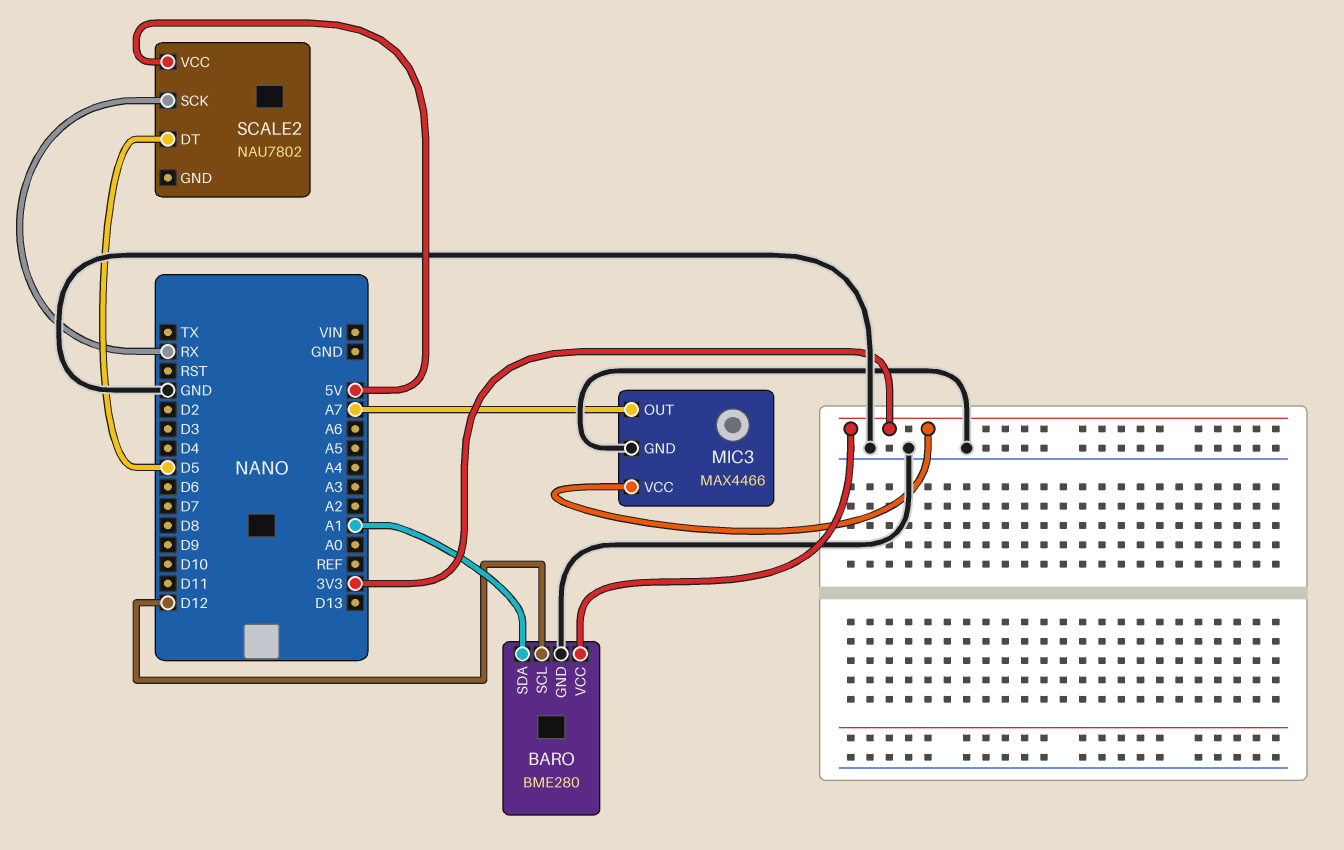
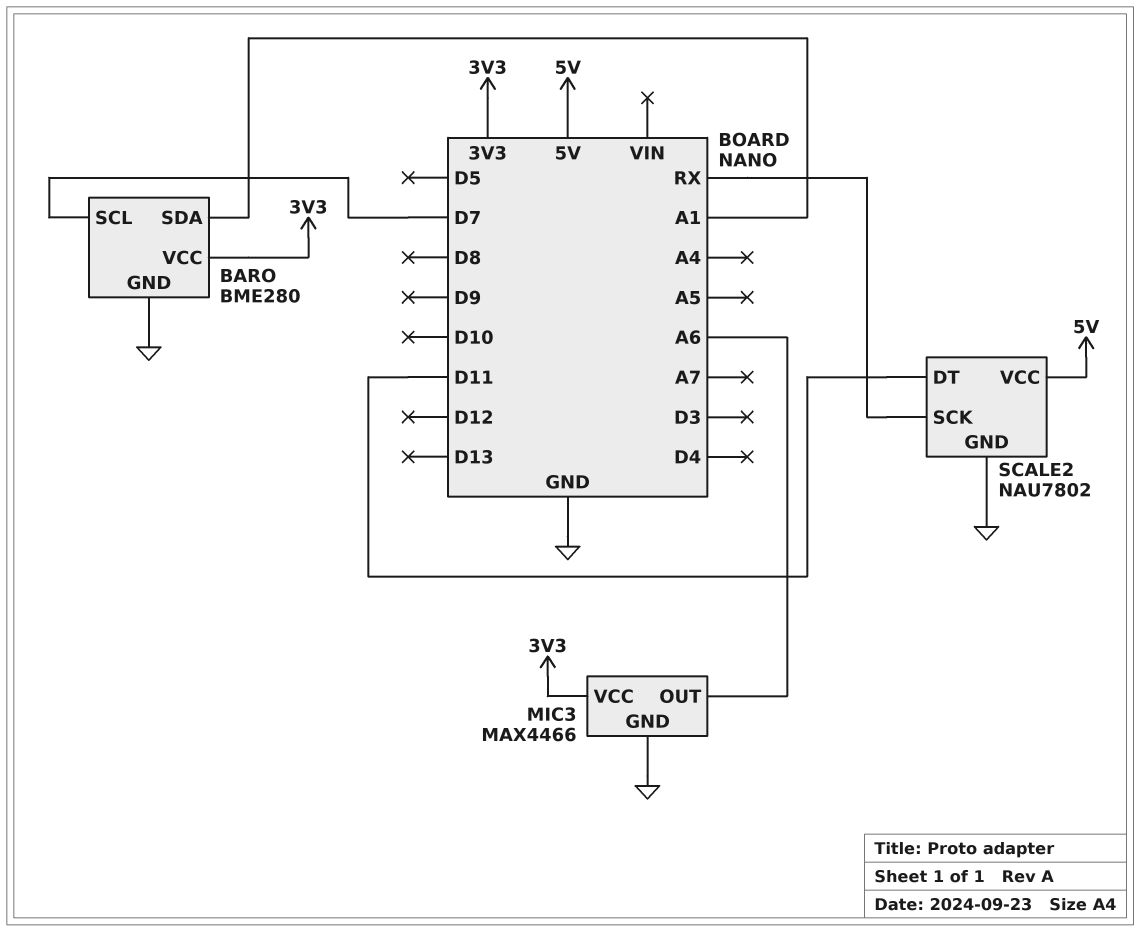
BARO pin SCL: D12 -> D7
MIC3 pin OUT: A7 -> A6
SCALE2 pin DT: D5 -> D11
SCALE2 pin GND: none -> GND

